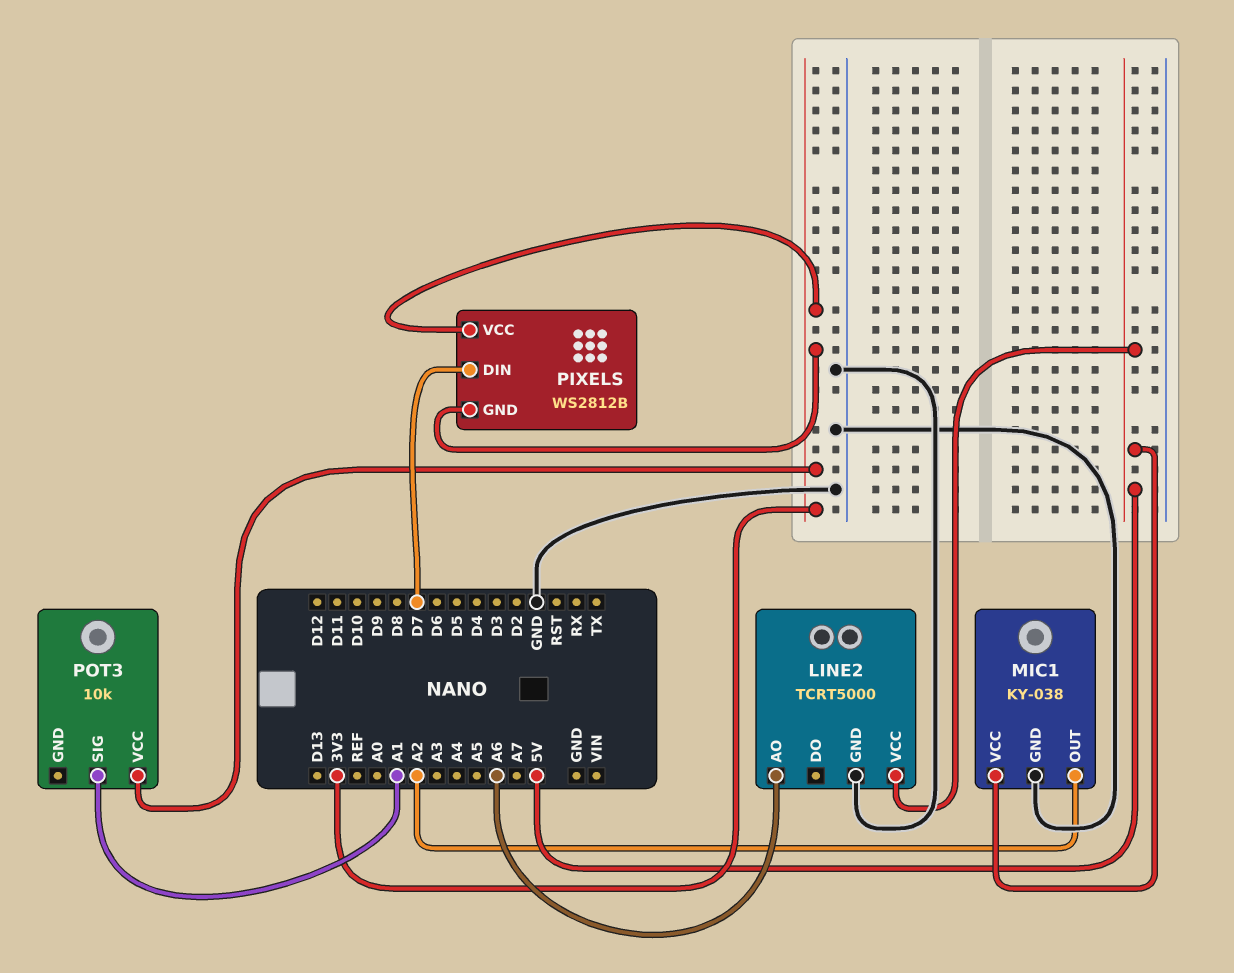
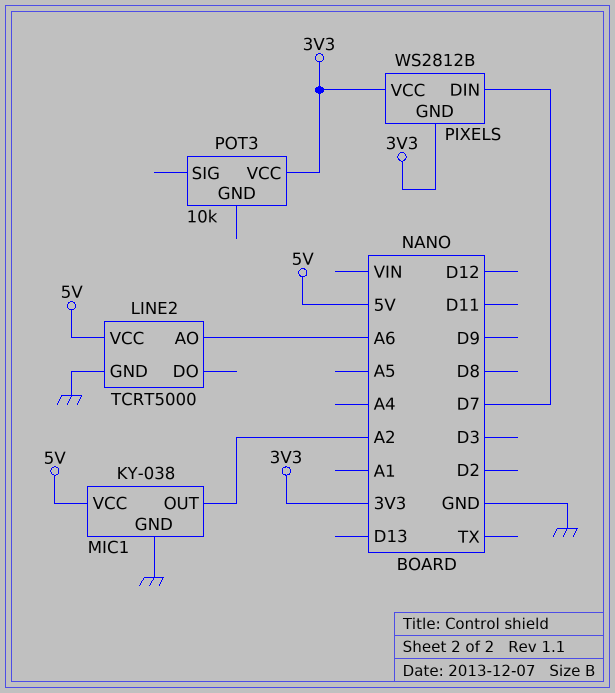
POT3 pin SIG: A1 -> none

